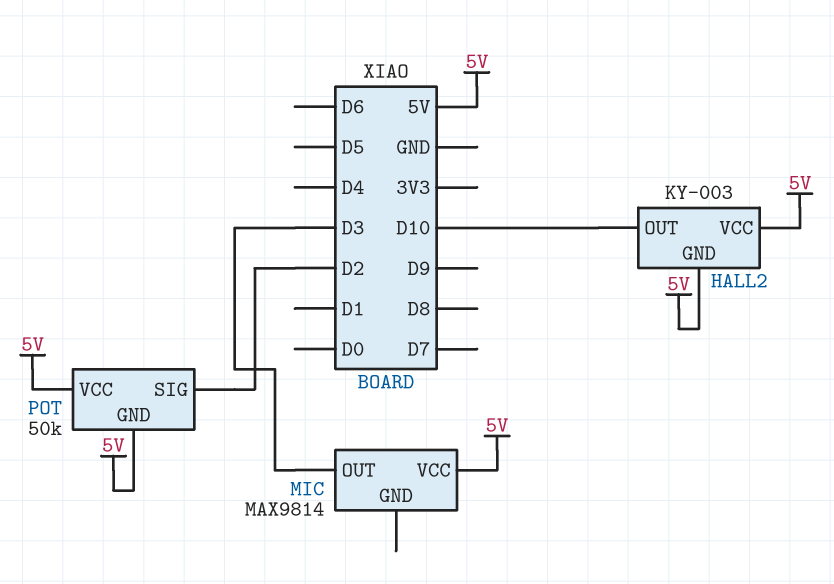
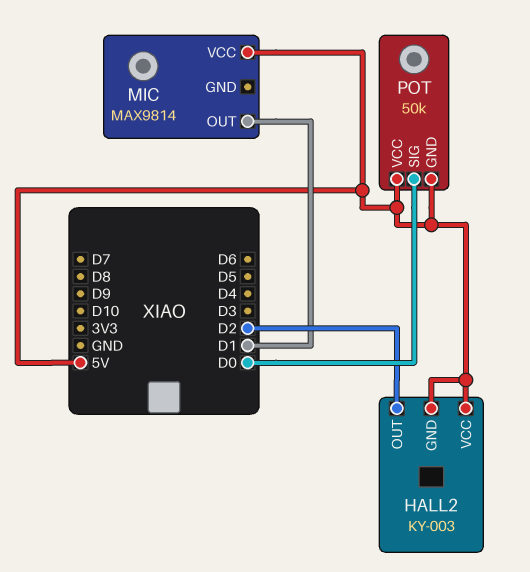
HALL2 pin OUT: D10 -> D2
MIC pin OUT: D3 -> D1
POT pin SIG: D2 -> D0

